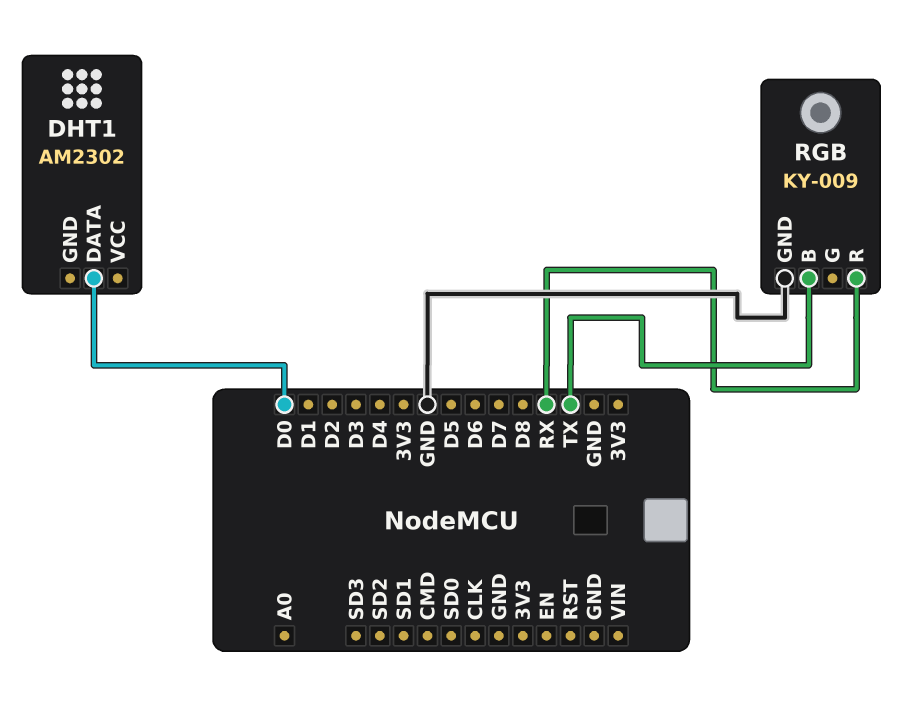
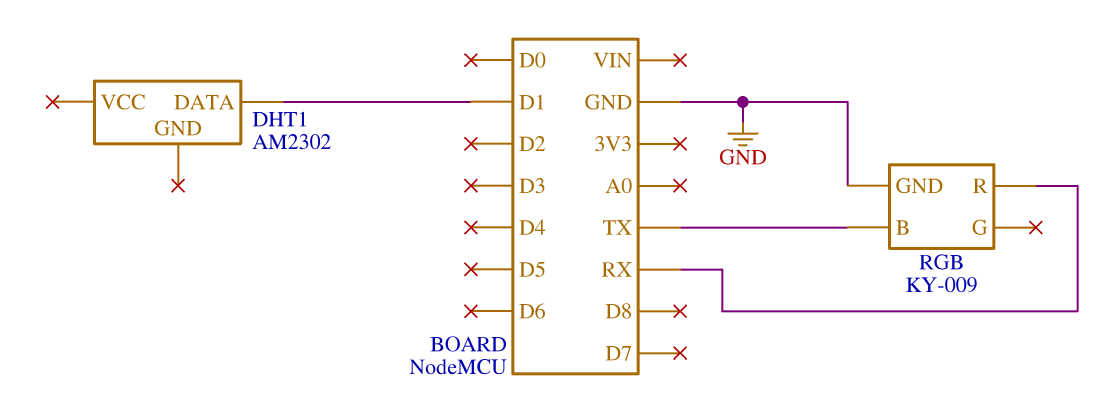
DHT1 pin DATA: D0 -> D1

